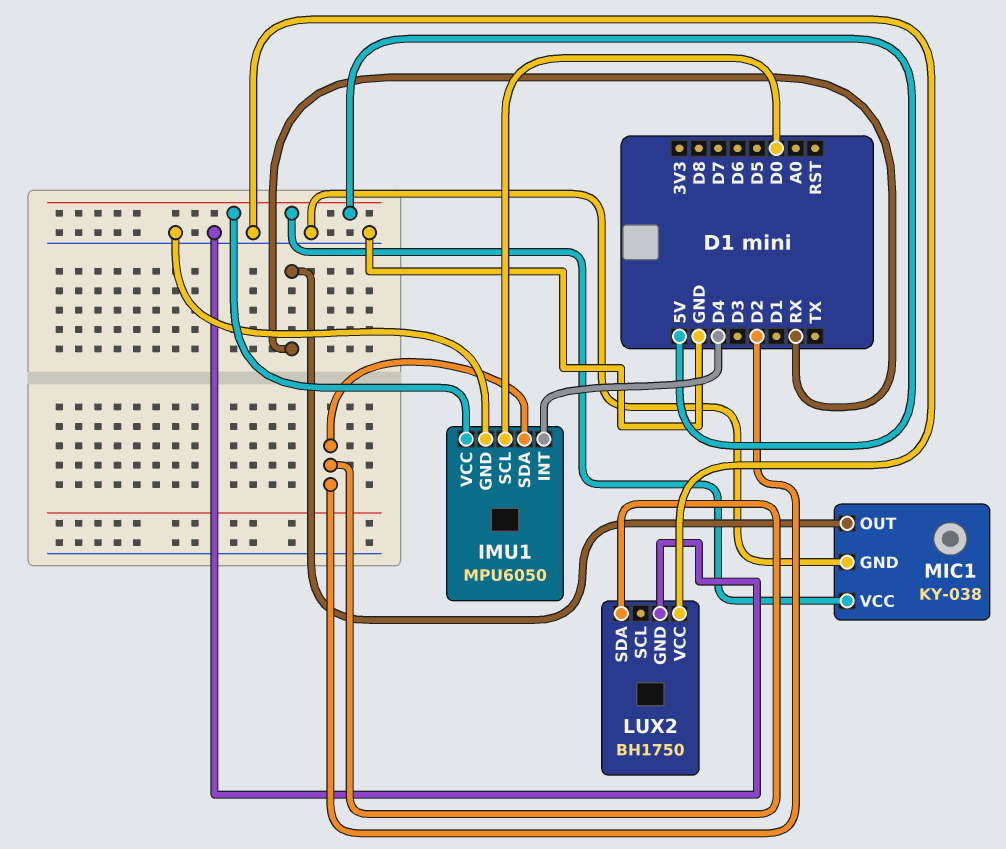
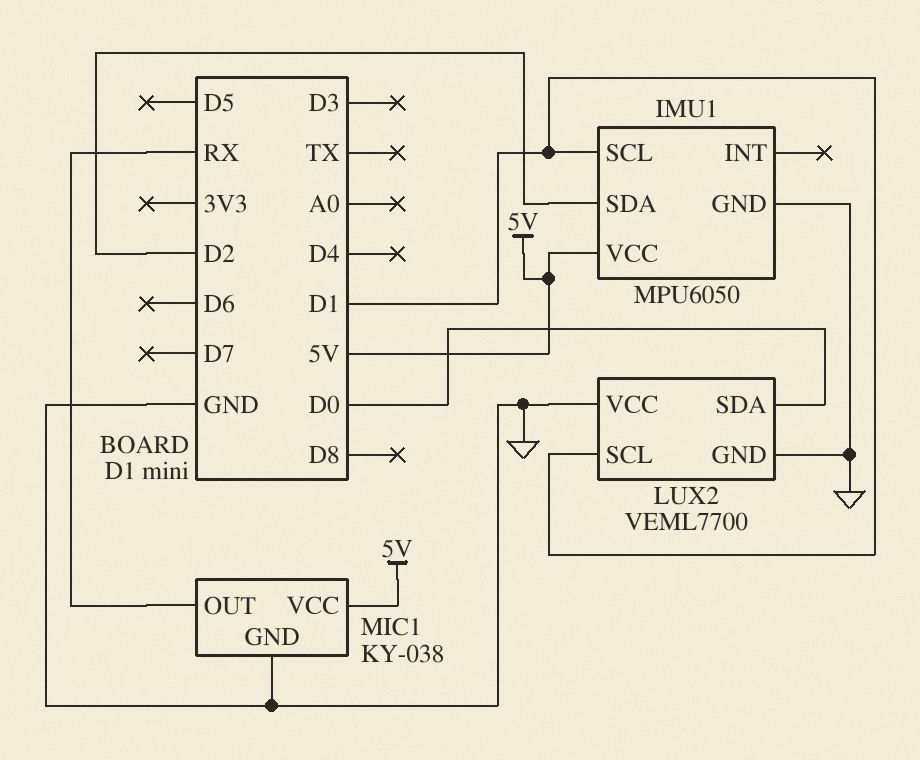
IMU1 pin INT: D4 -> none
IMU1 pin SCL: D0 -> D1
LUX2: BH1750 -> VEML7700
LUX2 pin SCL: none -> D1
LUX2 pin SDA: D2 -> D0

